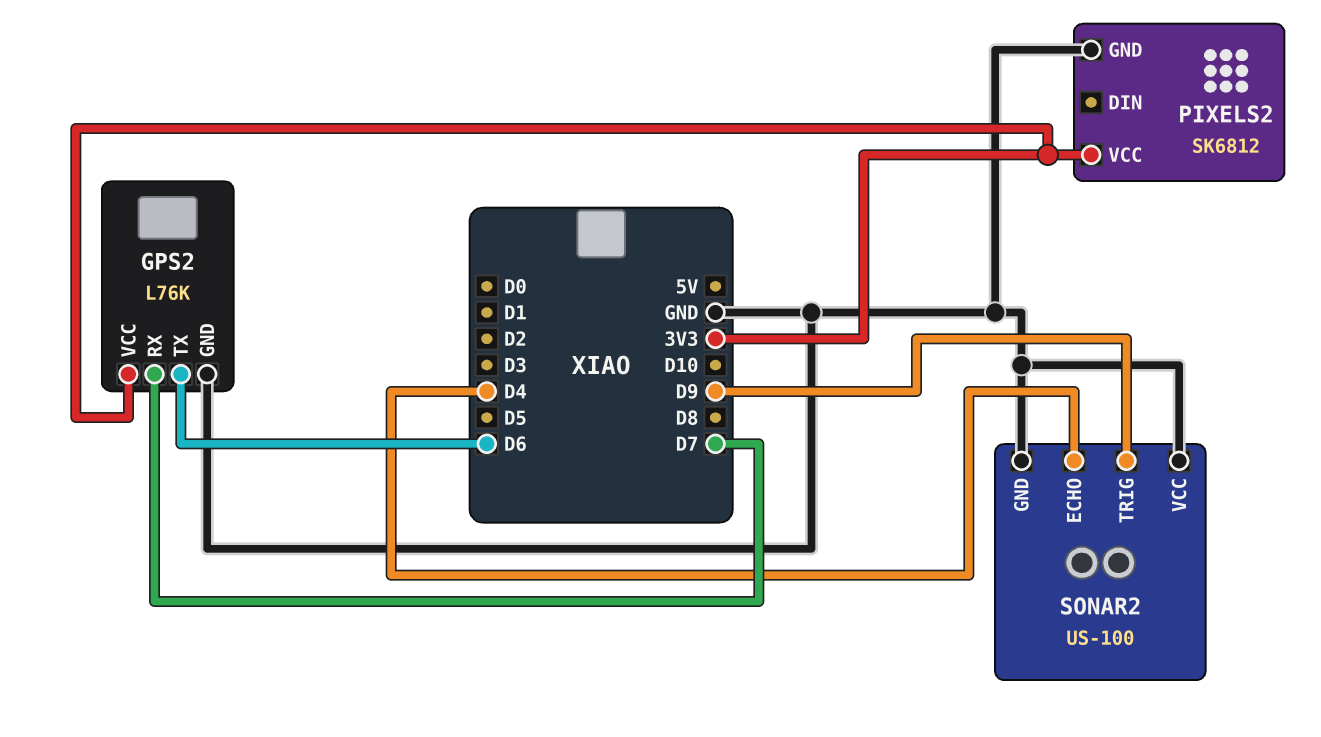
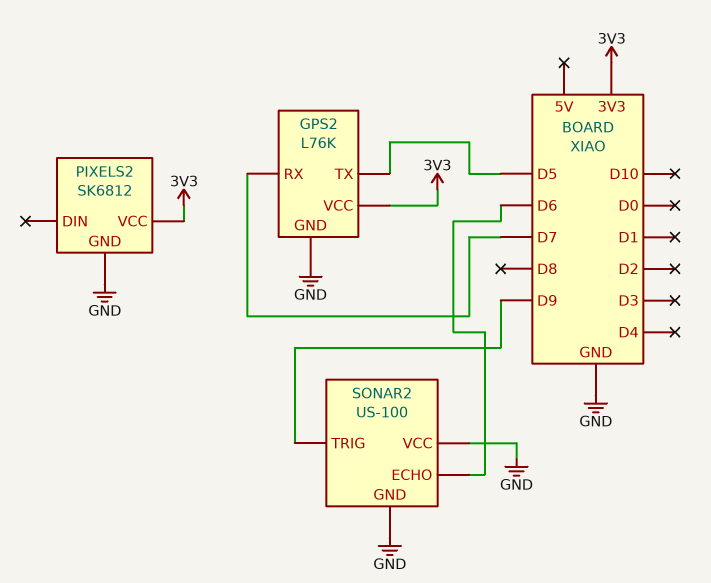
GPS2 pin TX: D6 -> D5
SONAR2 pin ECHO: D4 -> D6

